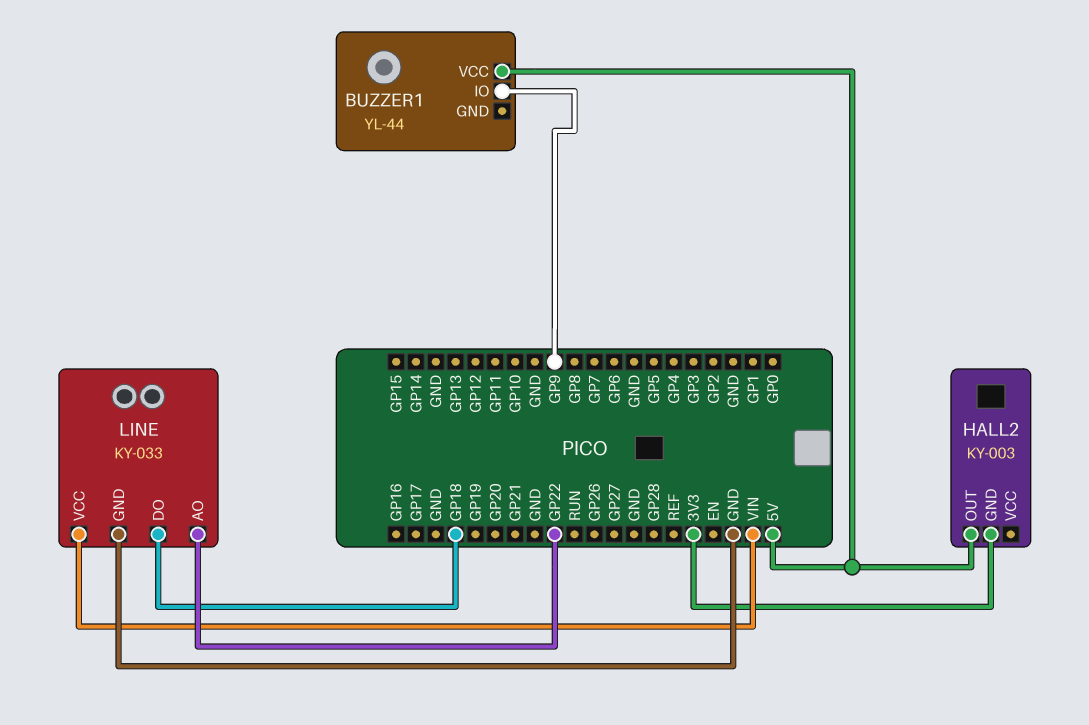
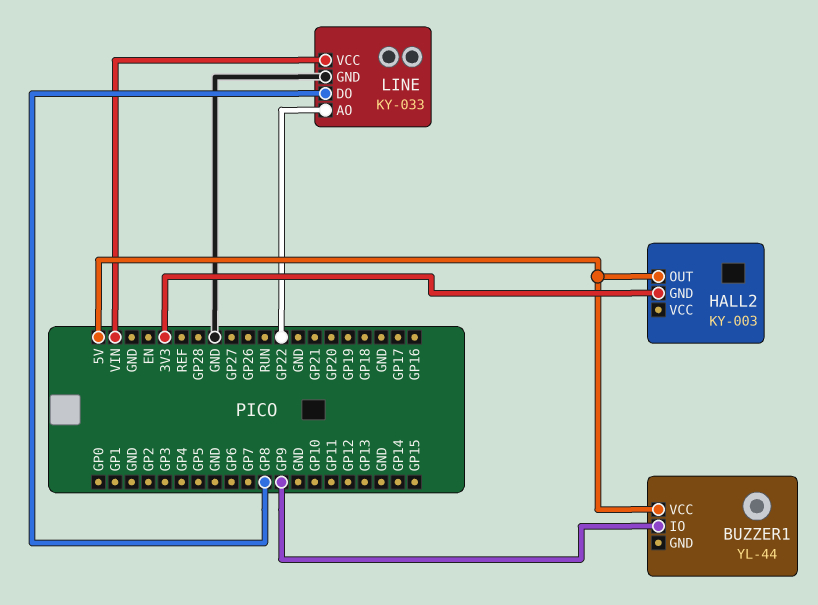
LINE pin DO: GP18 -> GP8

